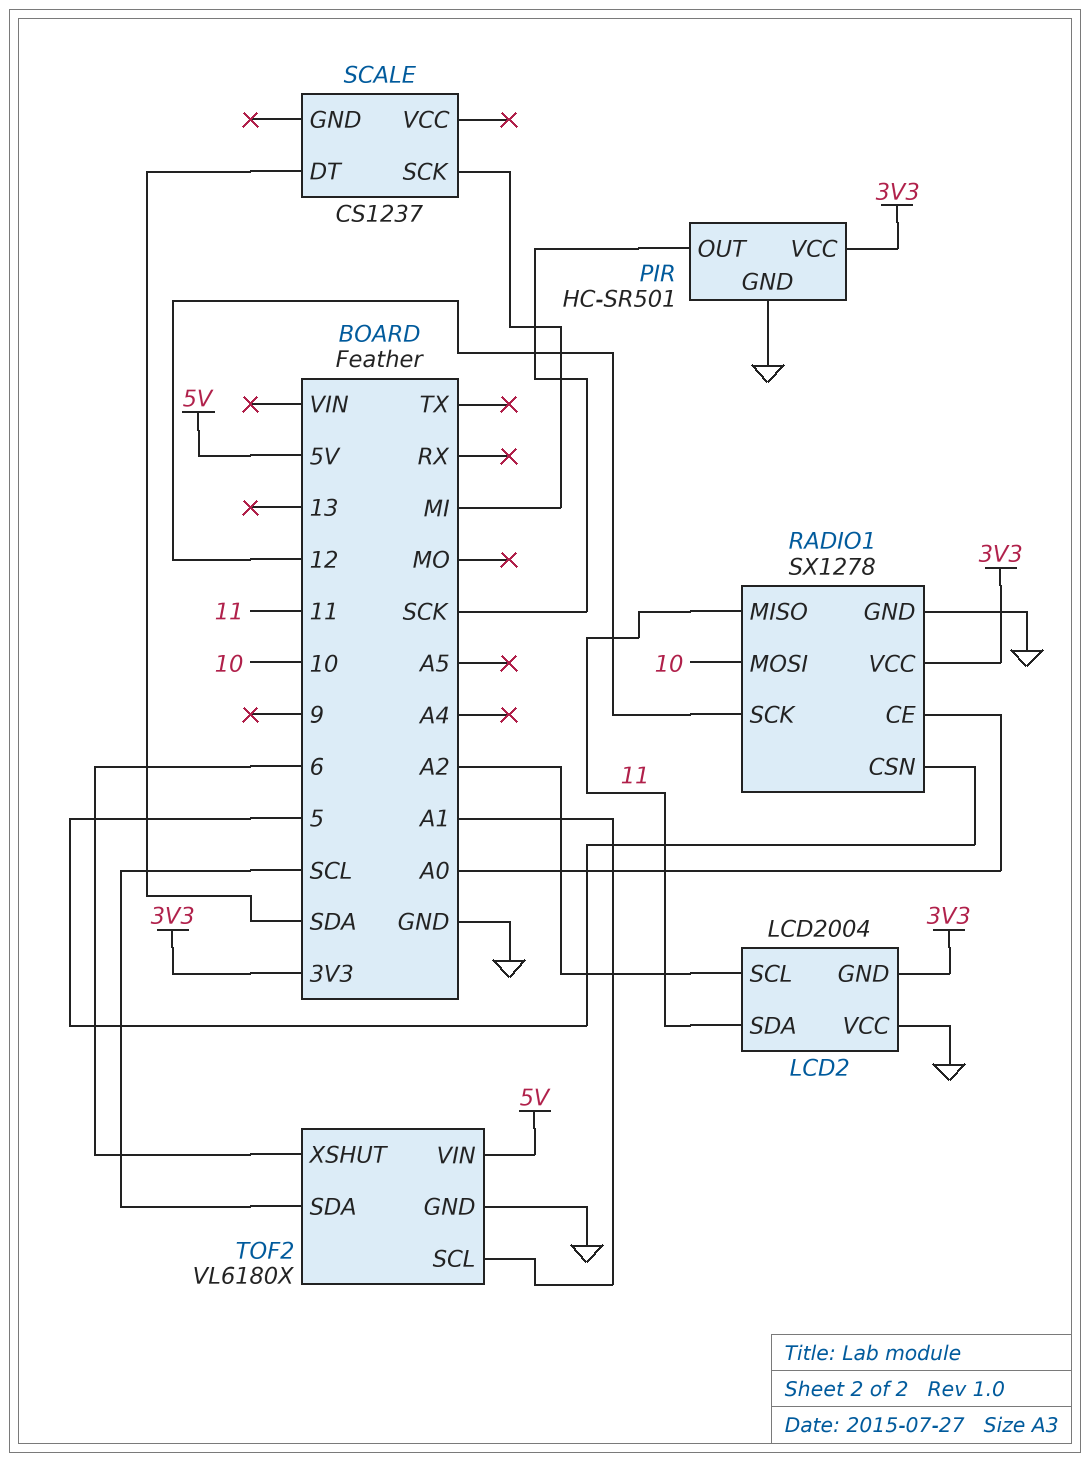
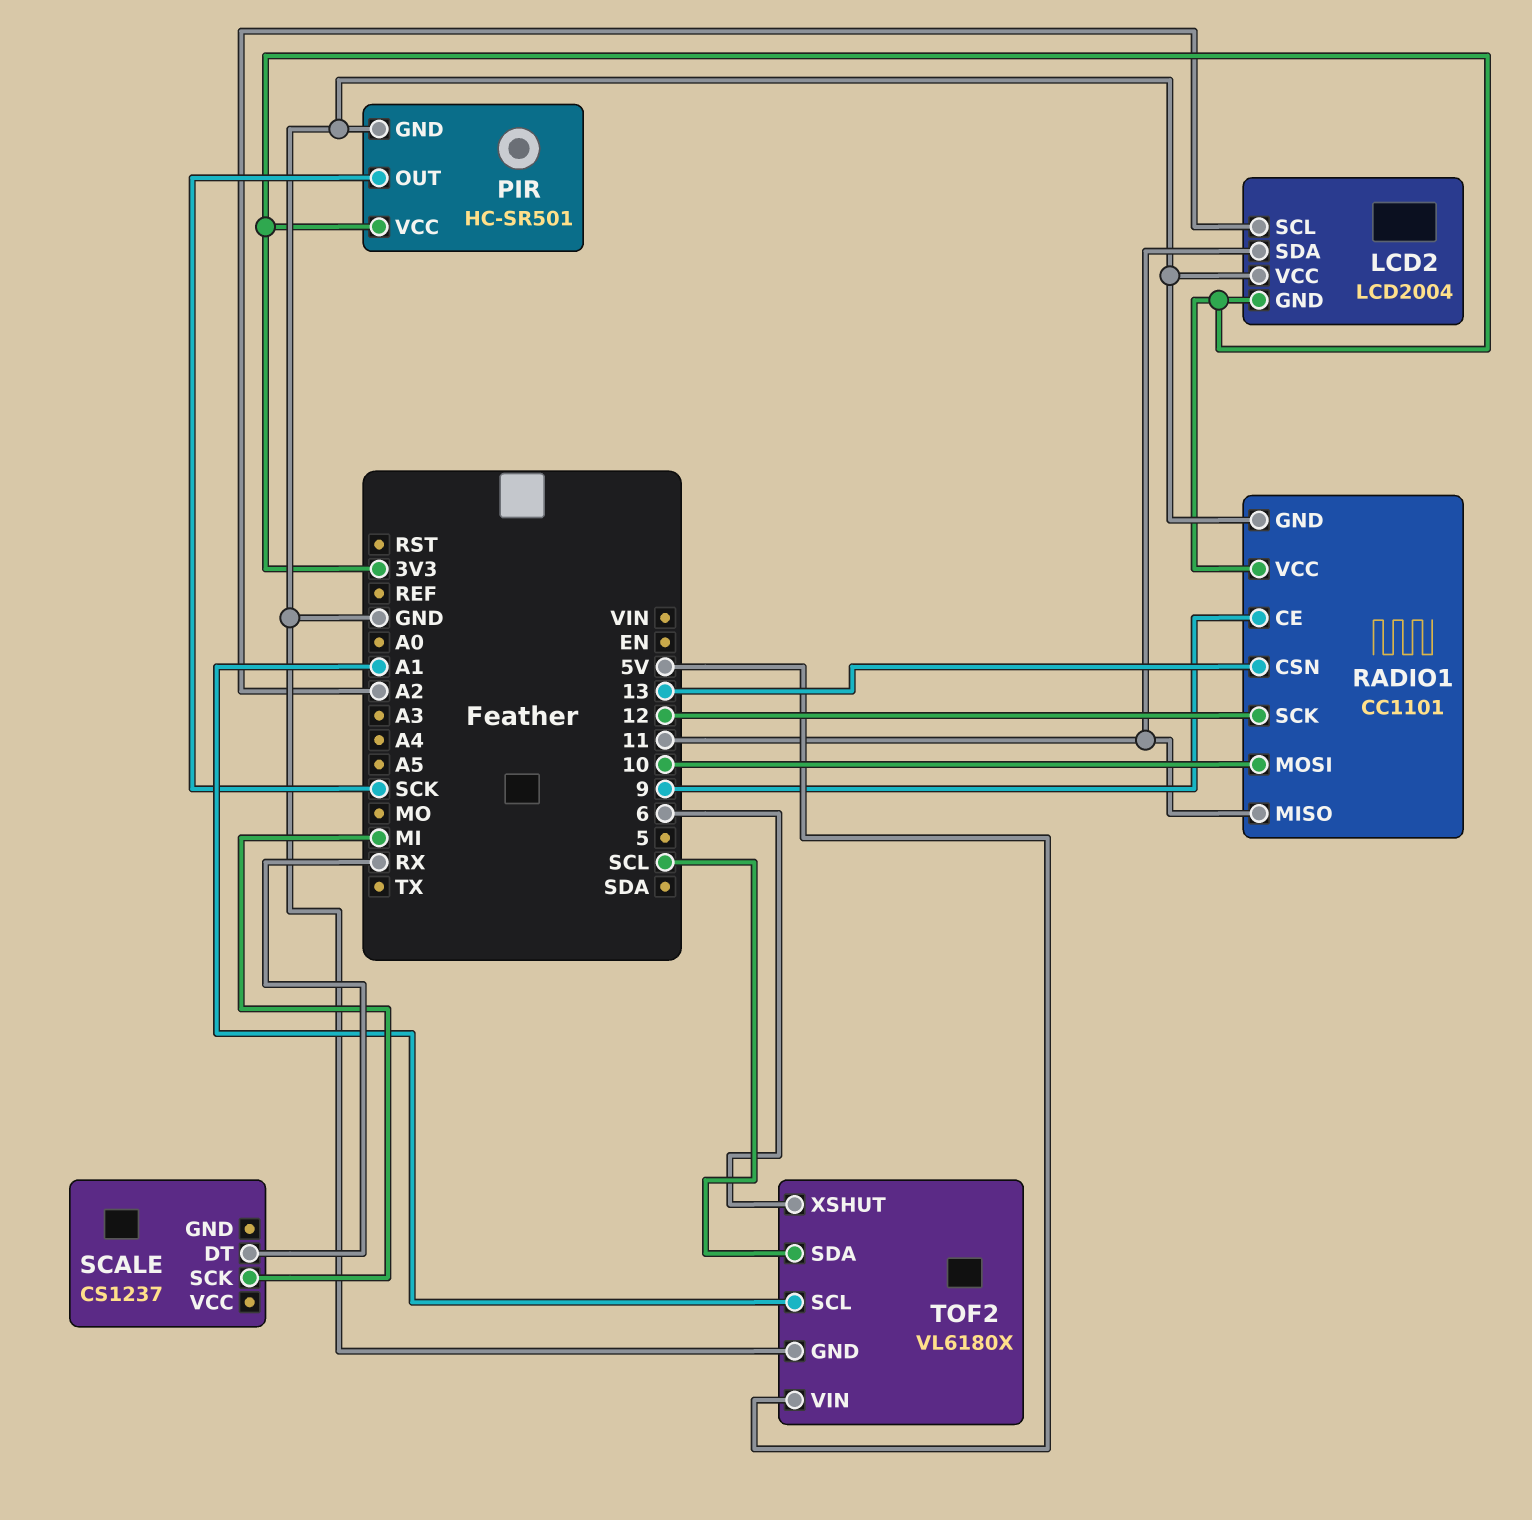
RADIO1: SX1278 -> CC1101
RADIO1 pin CE: A0 -> 9
RADIO1 pin CSN: 5 -> 13
SCALE pin DT: SDA -> RX

